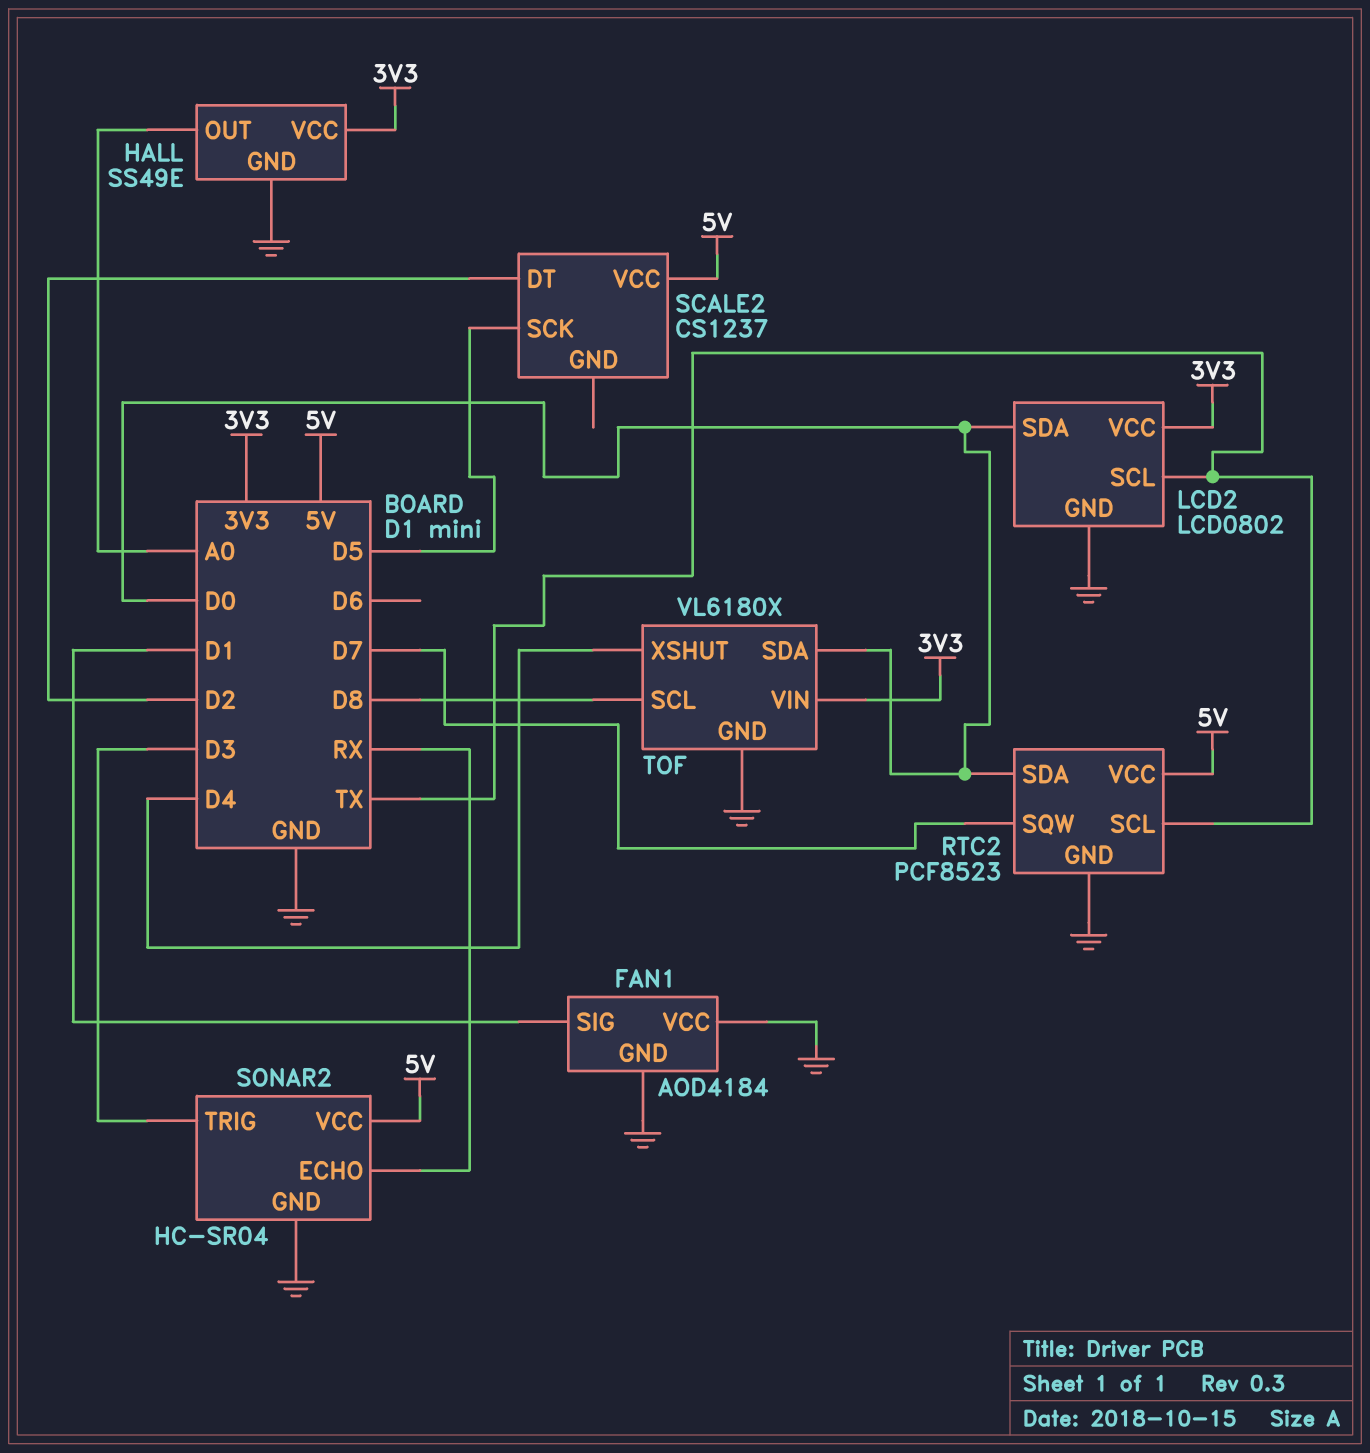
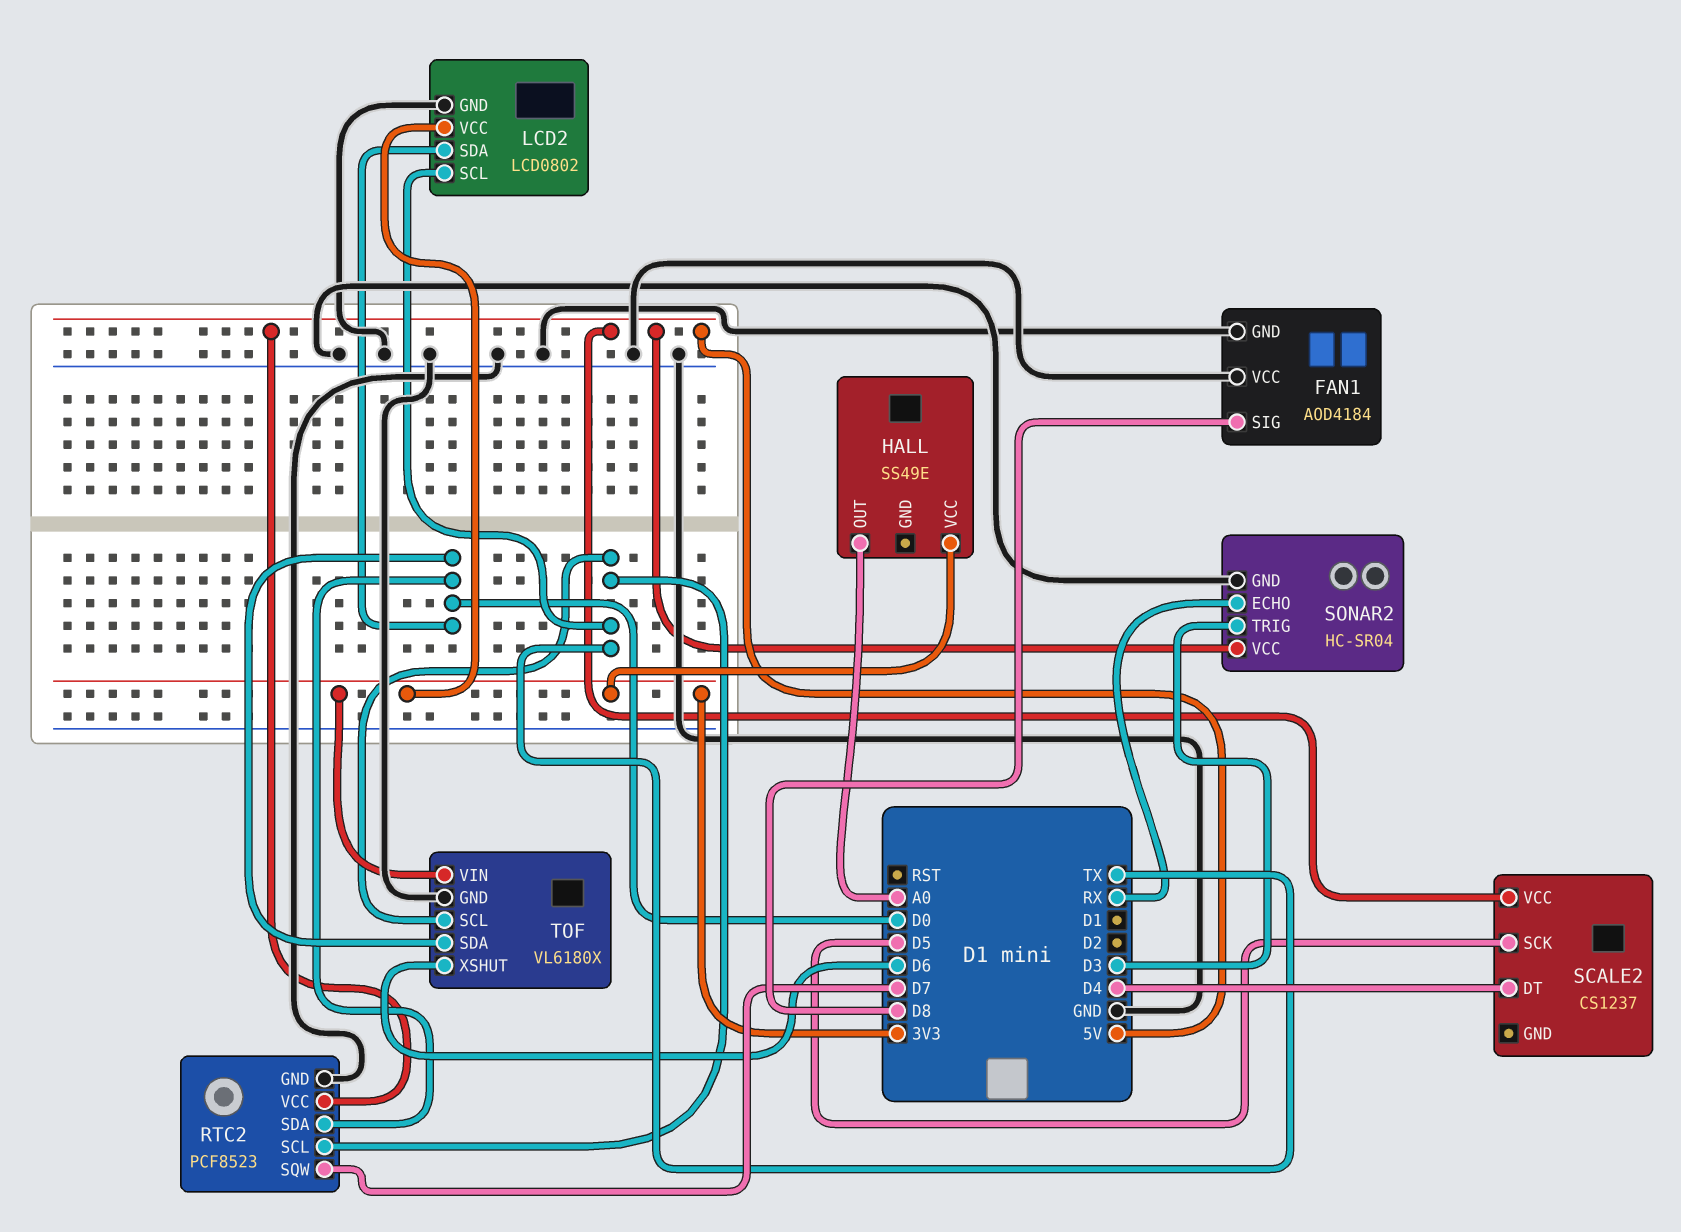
FAN1 pin SIG: D1 -> D8
HALL pin GND: GND -> none
SCALE2 pin DT: D2 -> D4
TOF pin SCL: D8 -> TX
TOF pin XSHUT: D4 -> D6

